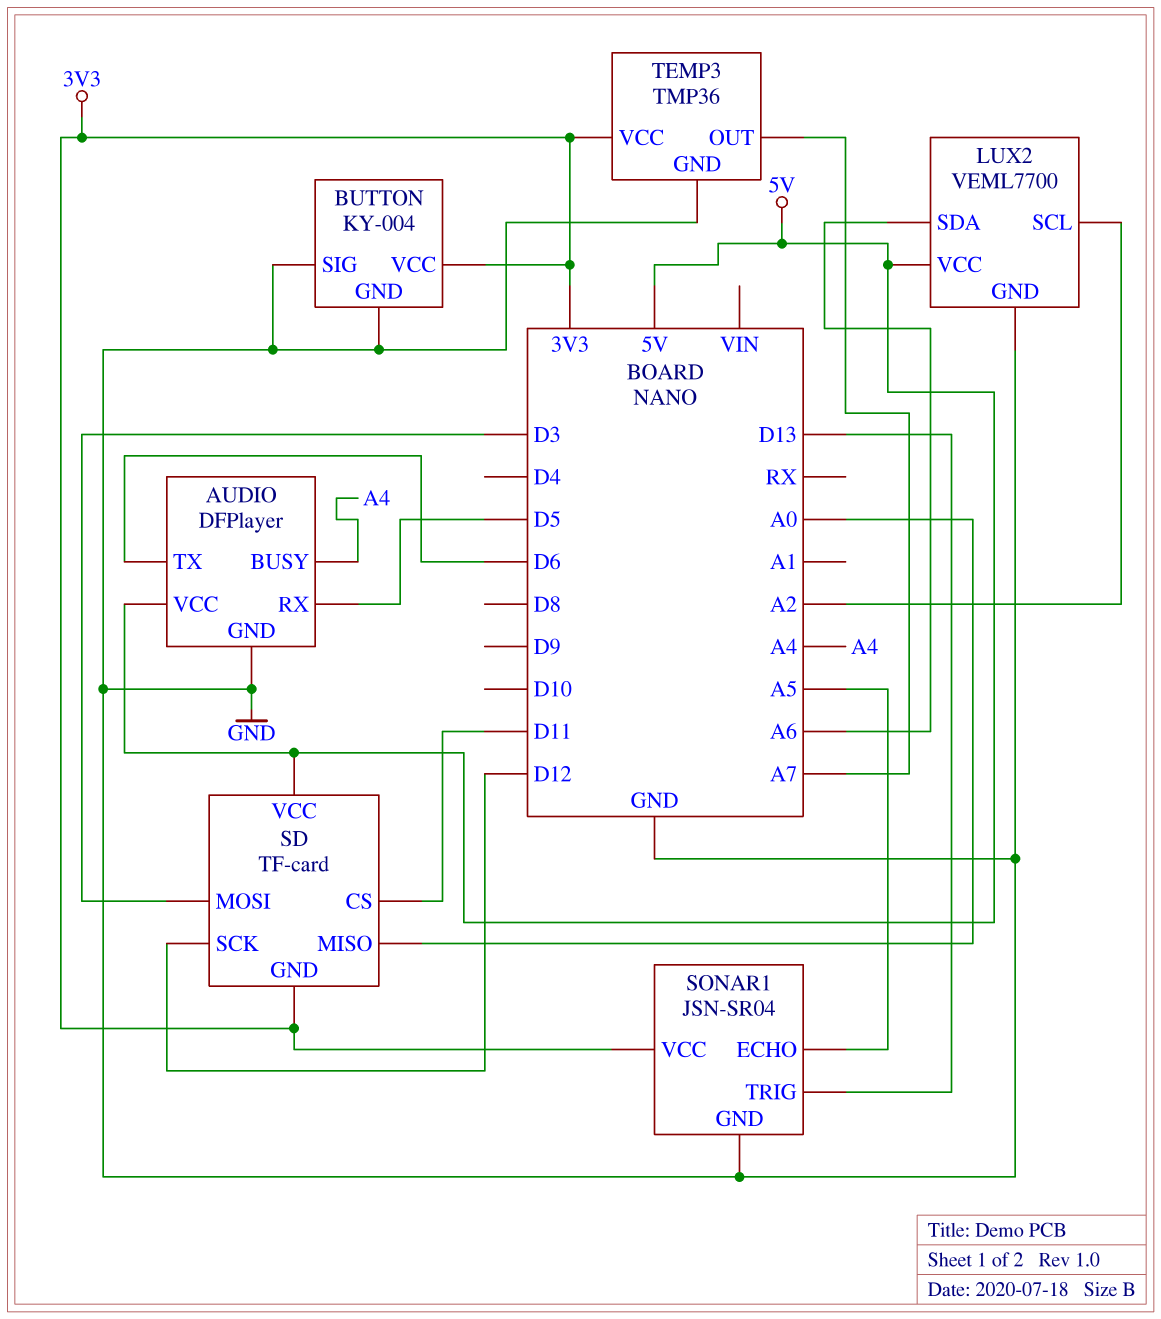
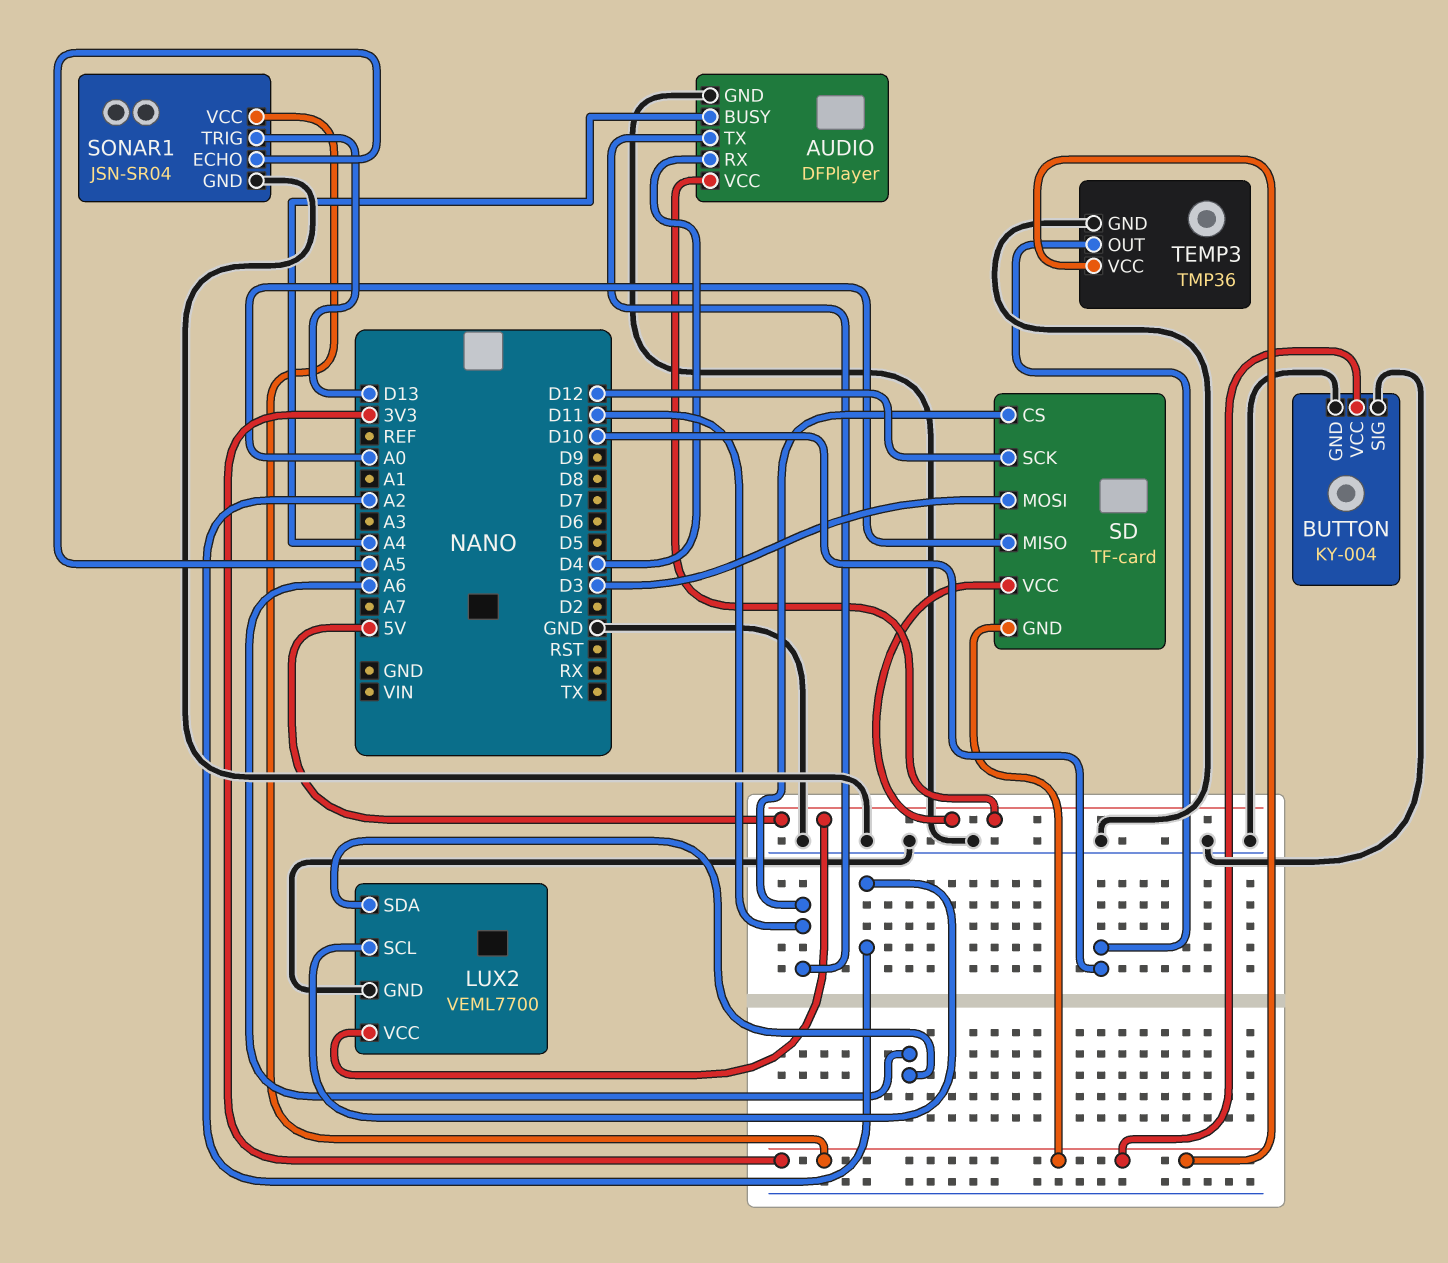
AUDIO pin RX: D5 -> D4
AUDIO pin TX: D6 -> D11
TEMP3 pin OUT: A7 -> D10

